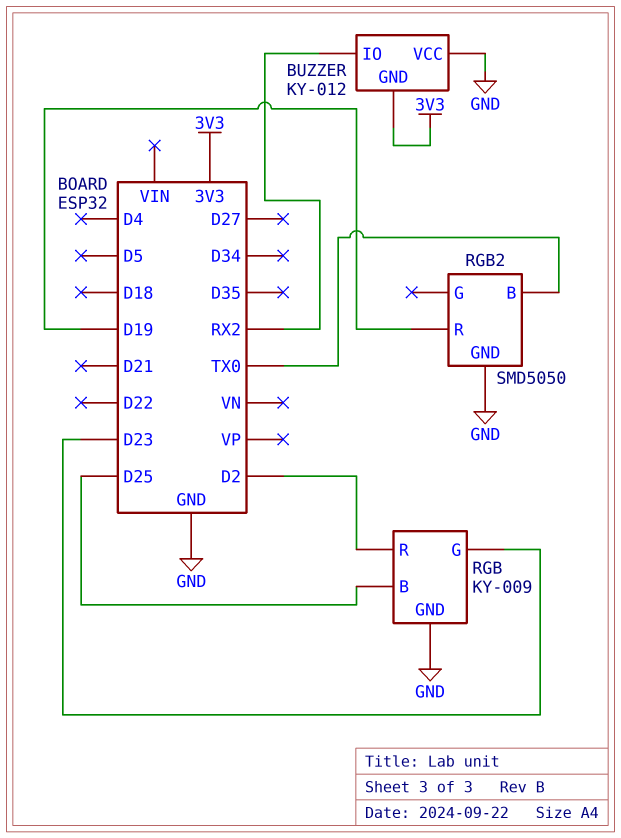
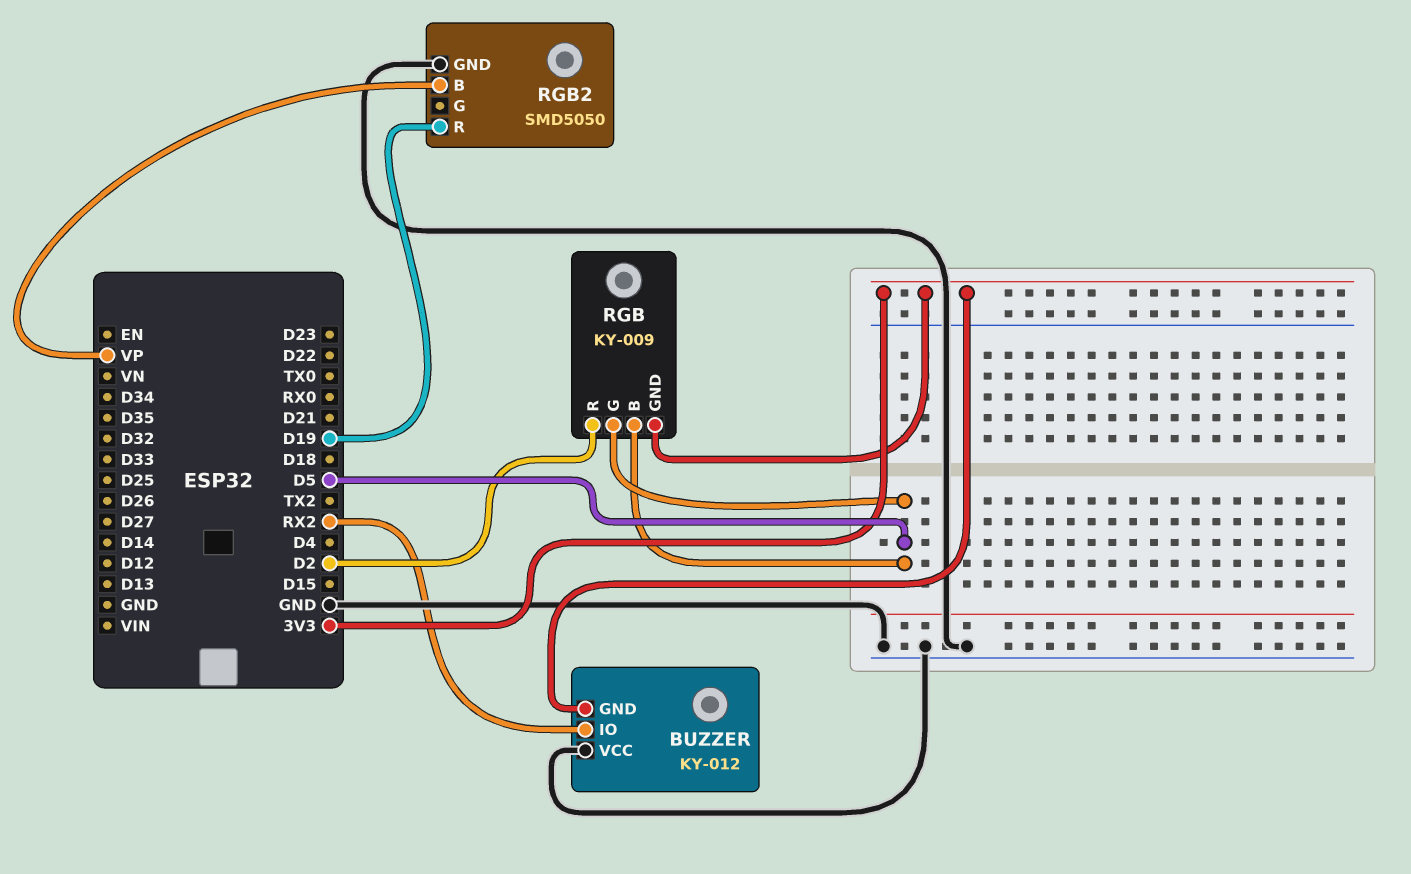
RGB pin B: D25 -> D5
RGB pin G: D23 -> D5
RGB pin GND: GND -> 3V3
RGB2 pin B: TX0 -> VP

